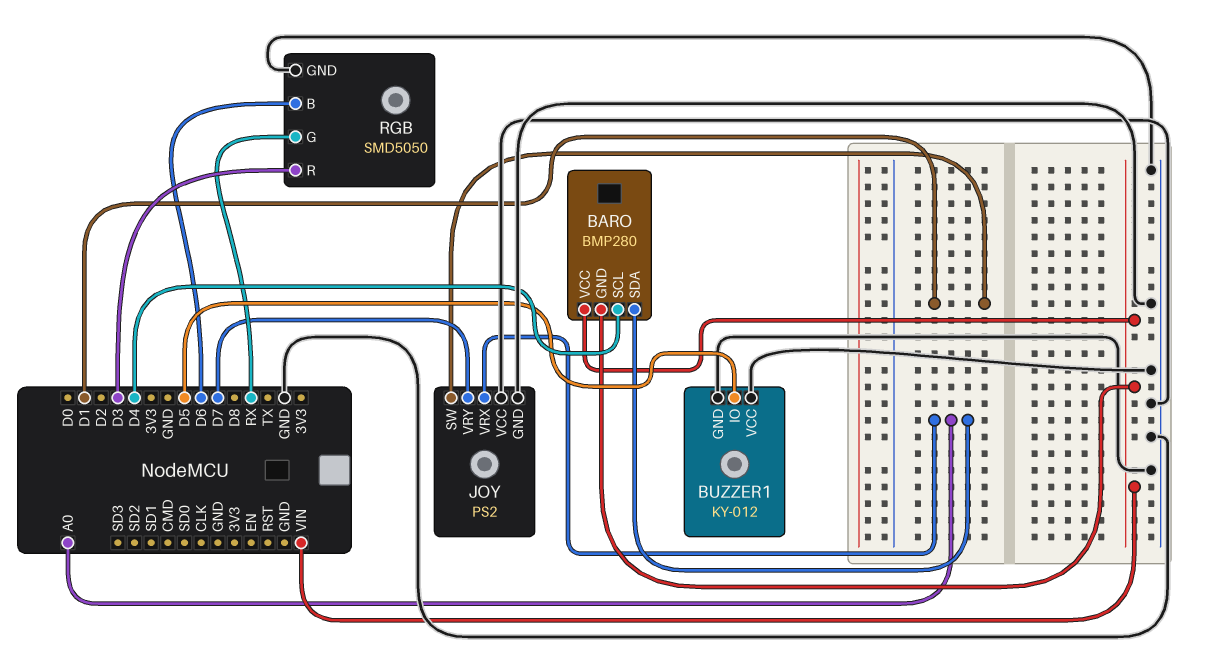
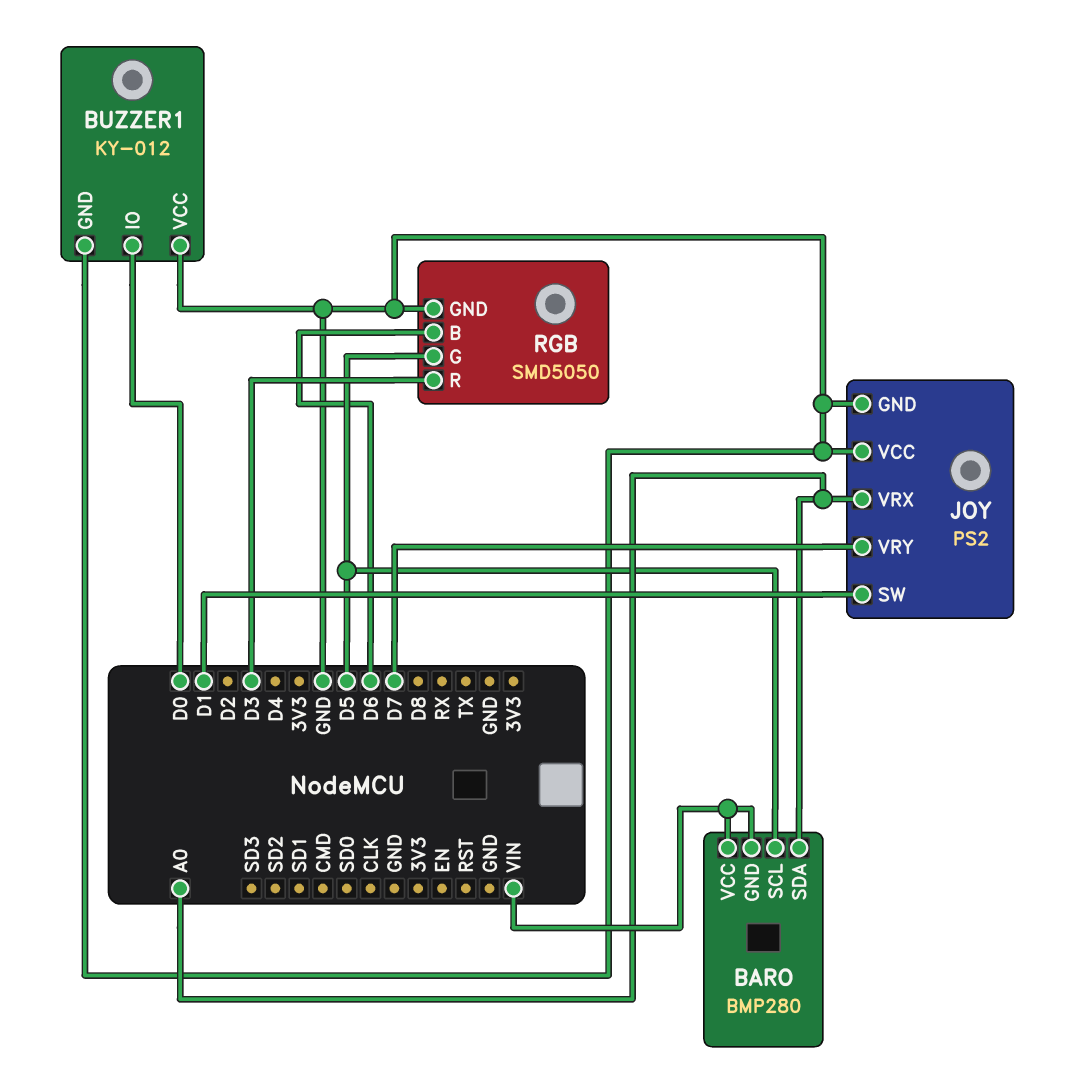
BARO pin SCL: D4 -> D5
BUZZER1 pin IO: D5 -> D0
RGB pin G: RX -> D5

